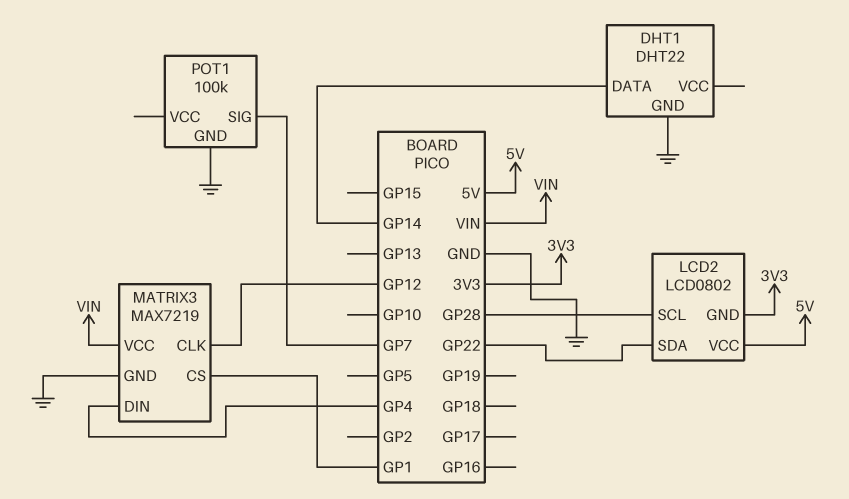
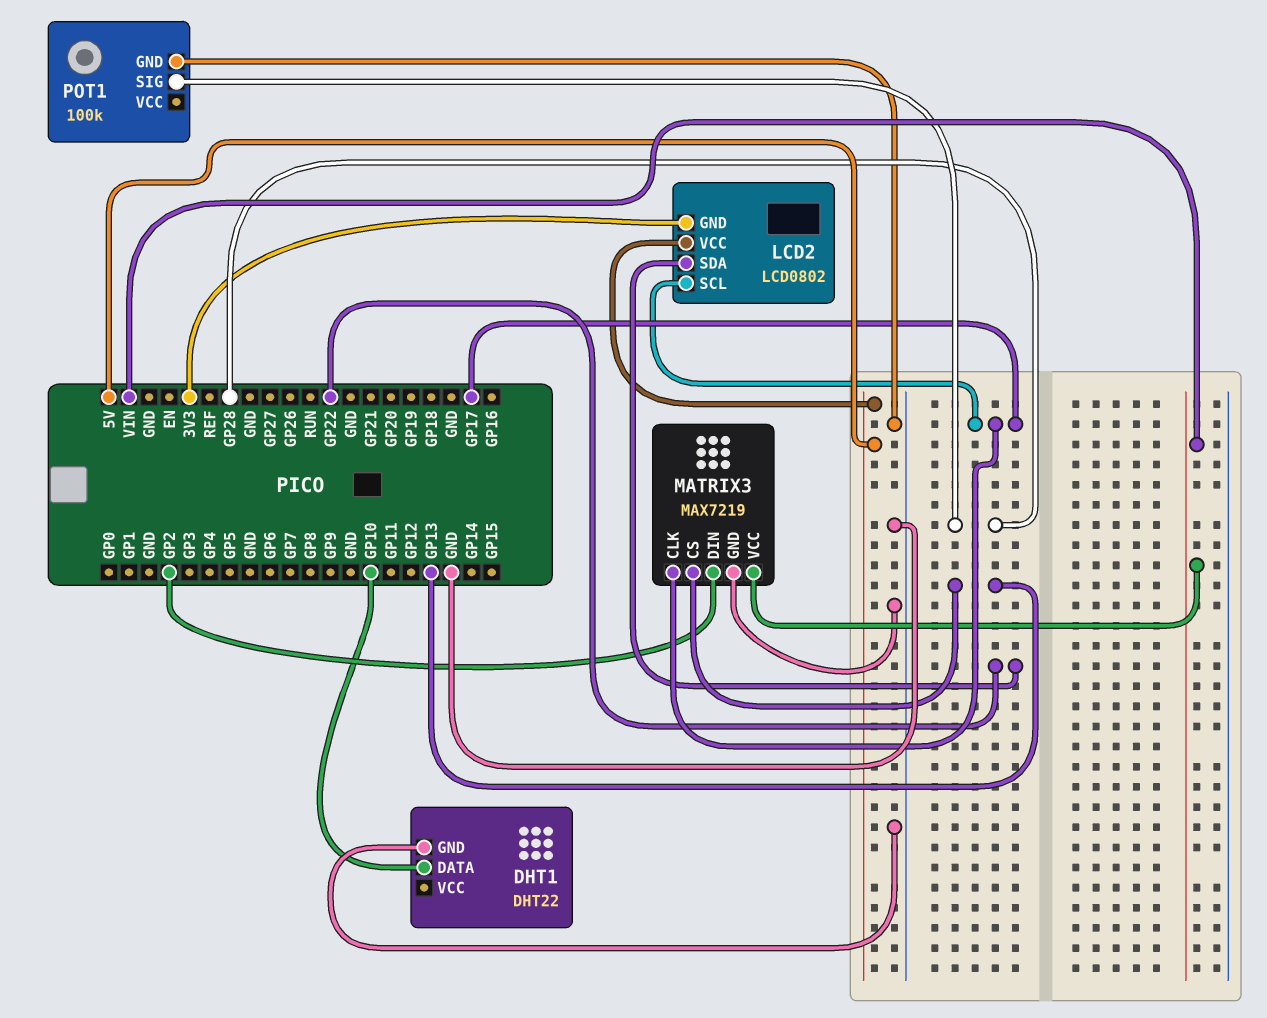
DHT1 pin DATA: GP14 -> GP10
LCD2 pin SCL: GP28 -> GP17
MATRIX3 pin CLK: GP12 -> GP17
MATRIX3 pin CS: GP1 -> GP13
MATRIX3 pin DIN: GP4 -> GP2
POT1 pin SIG: GP7 -> GP28

